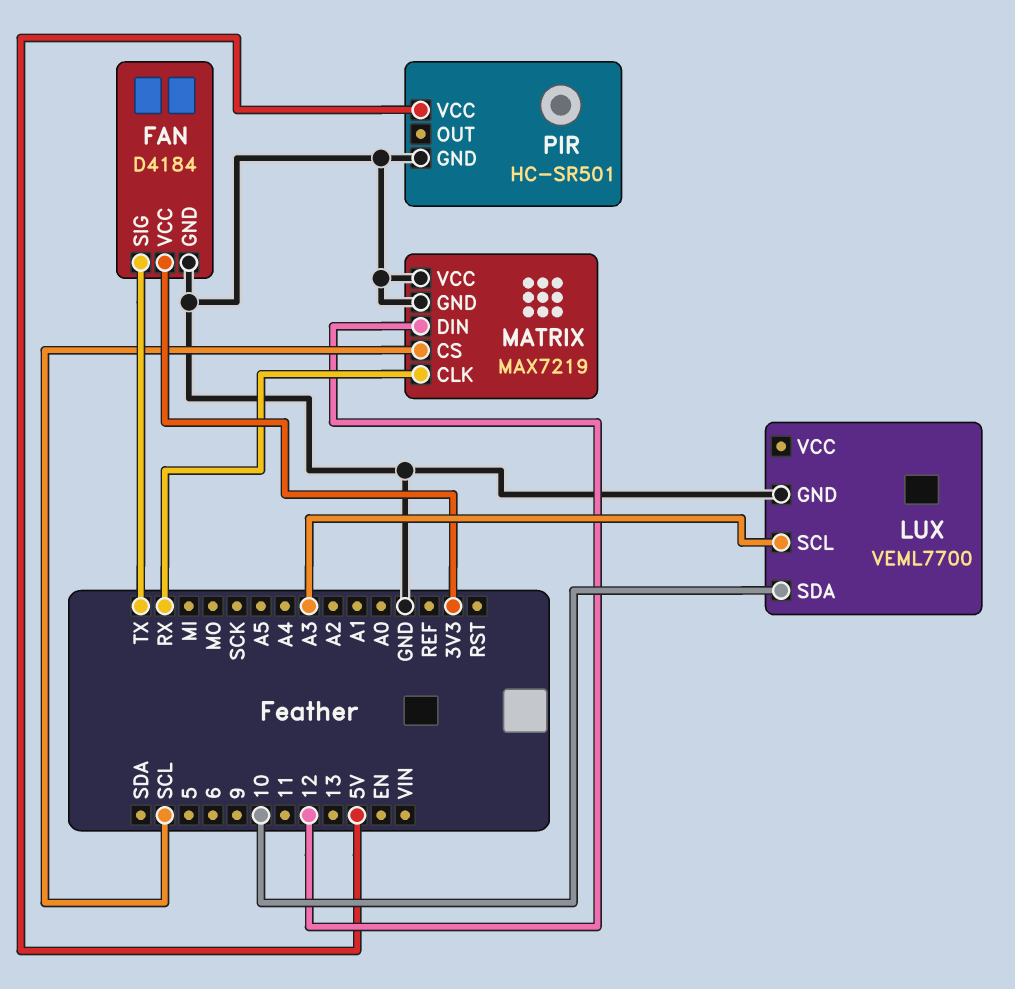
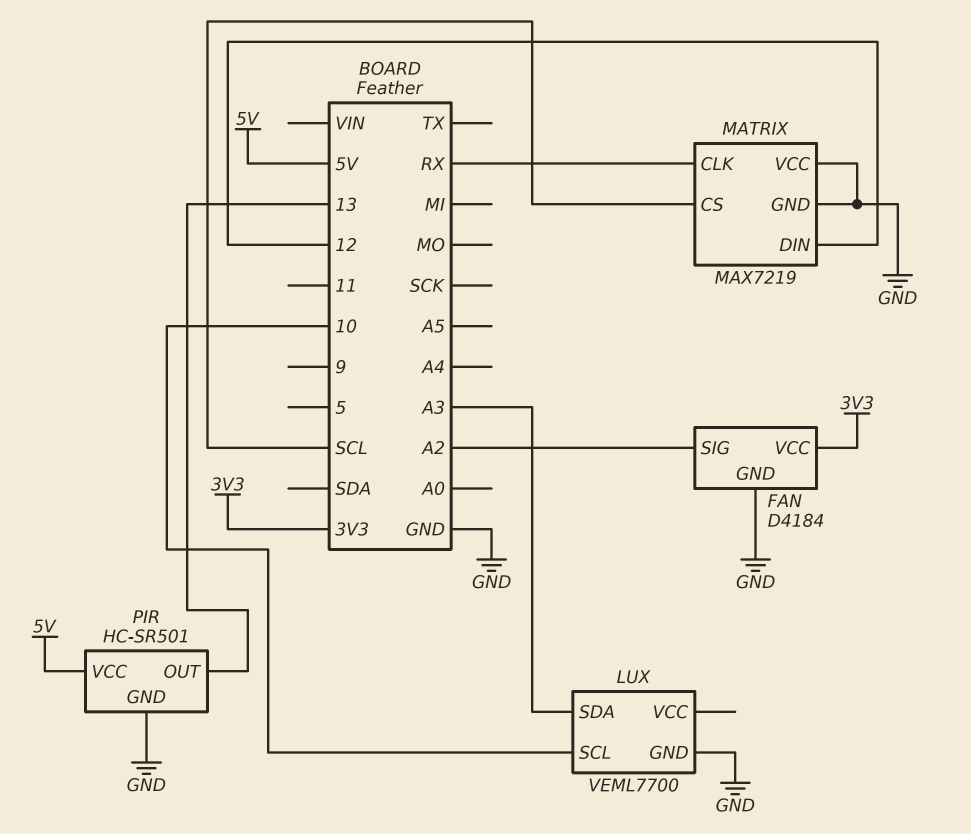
FAN pin SIG: TX -> A2
LUX pin SCL: A3 -> 10
LUX pin SDA: 10 -> A3
PIR pin OUT: none -> 13

